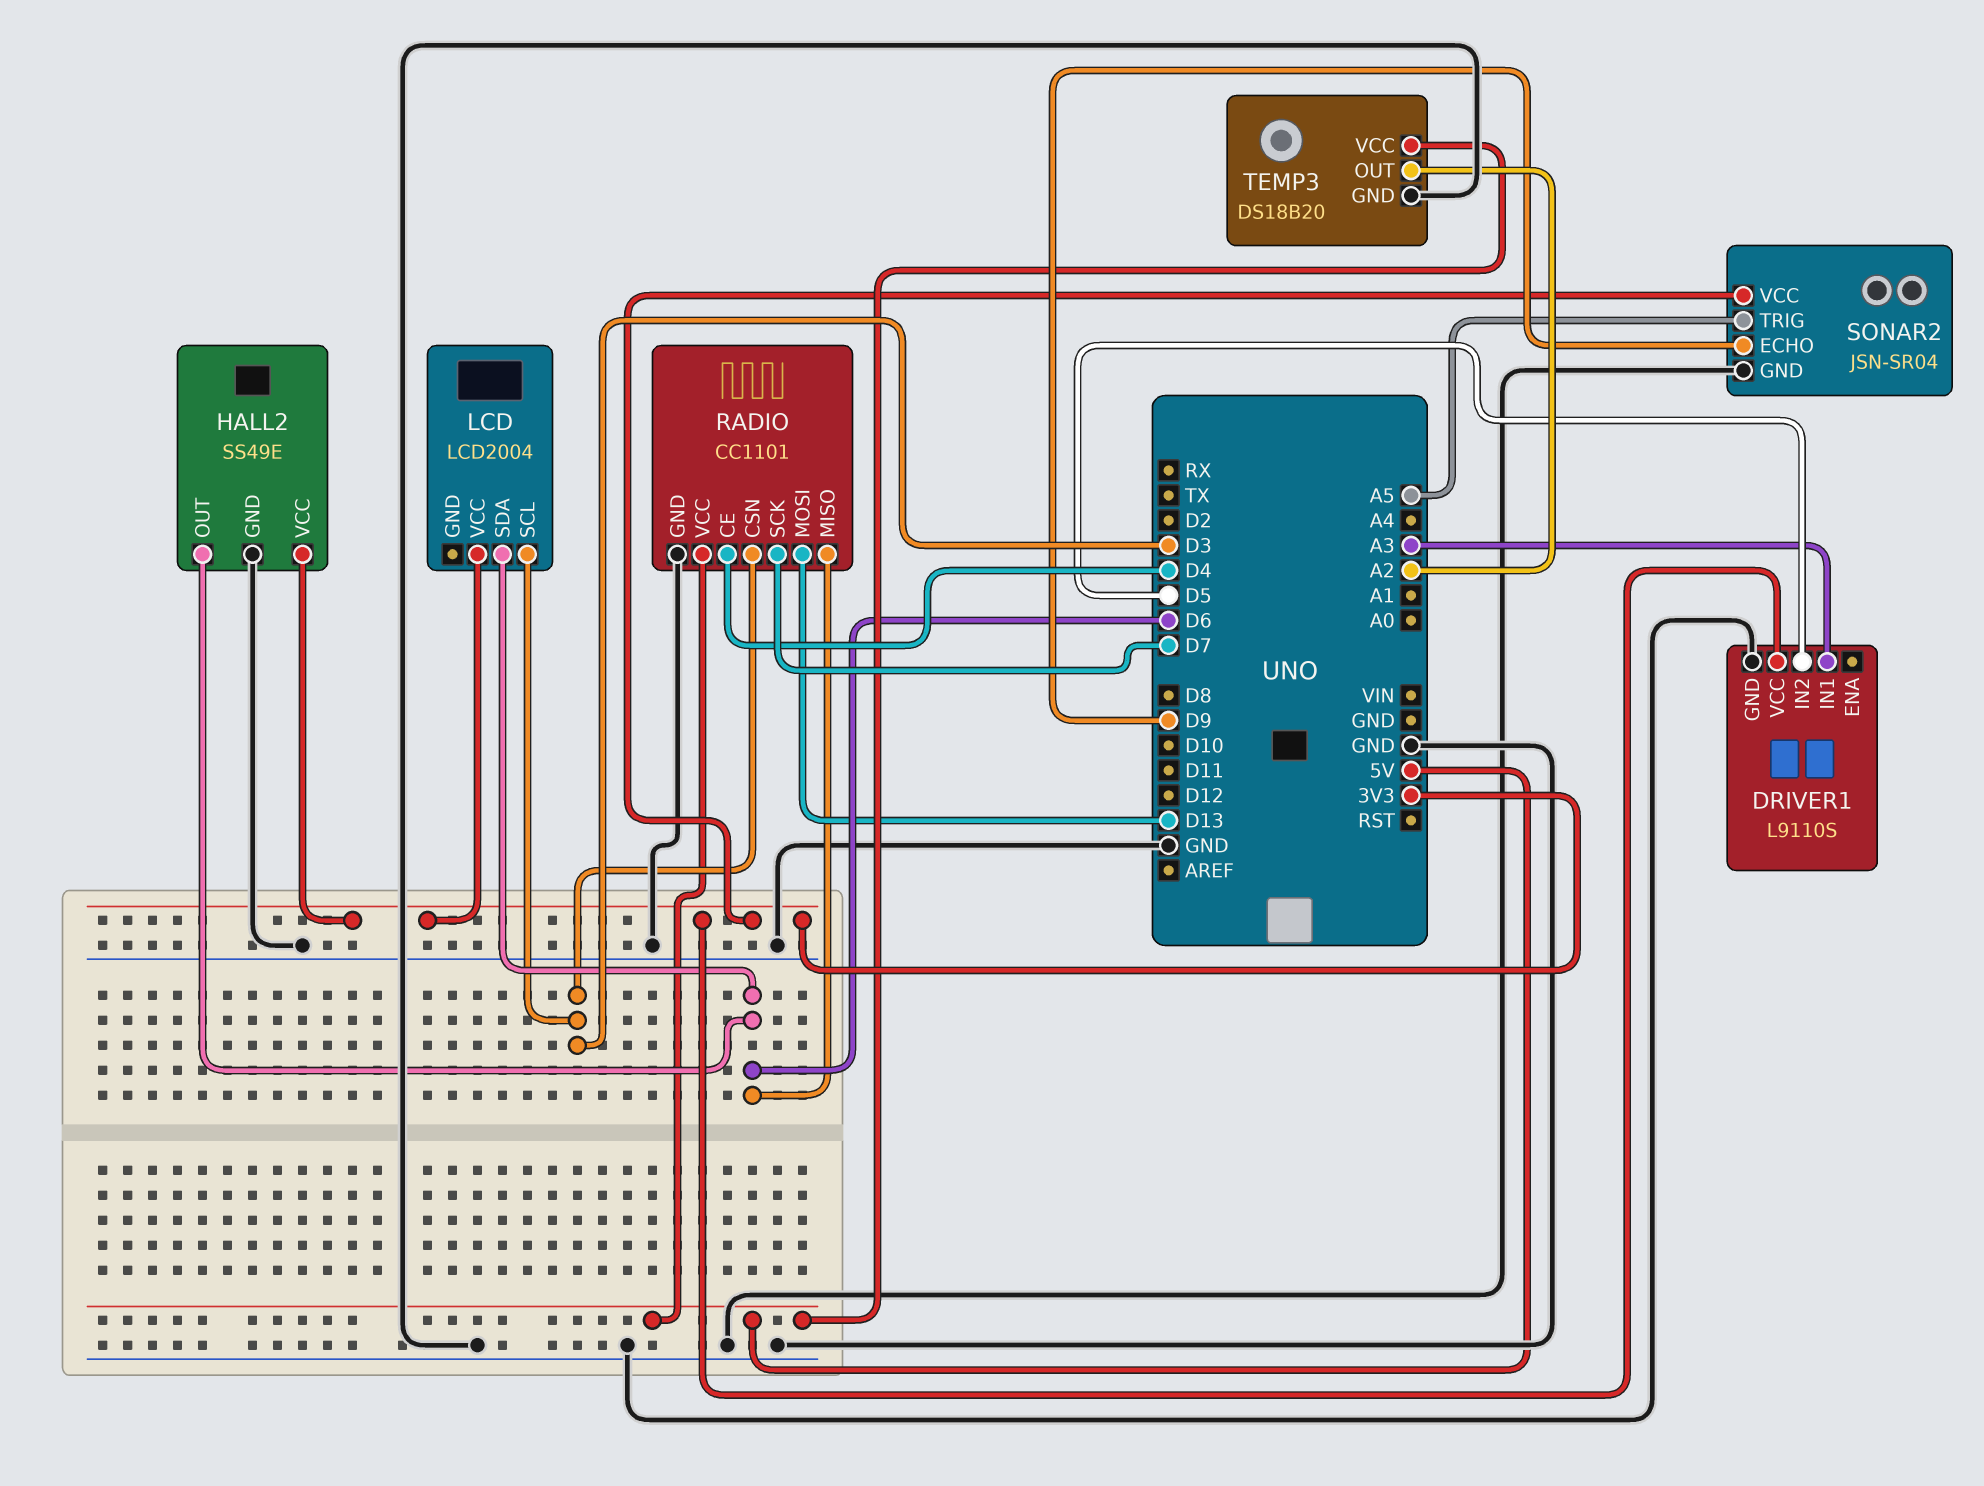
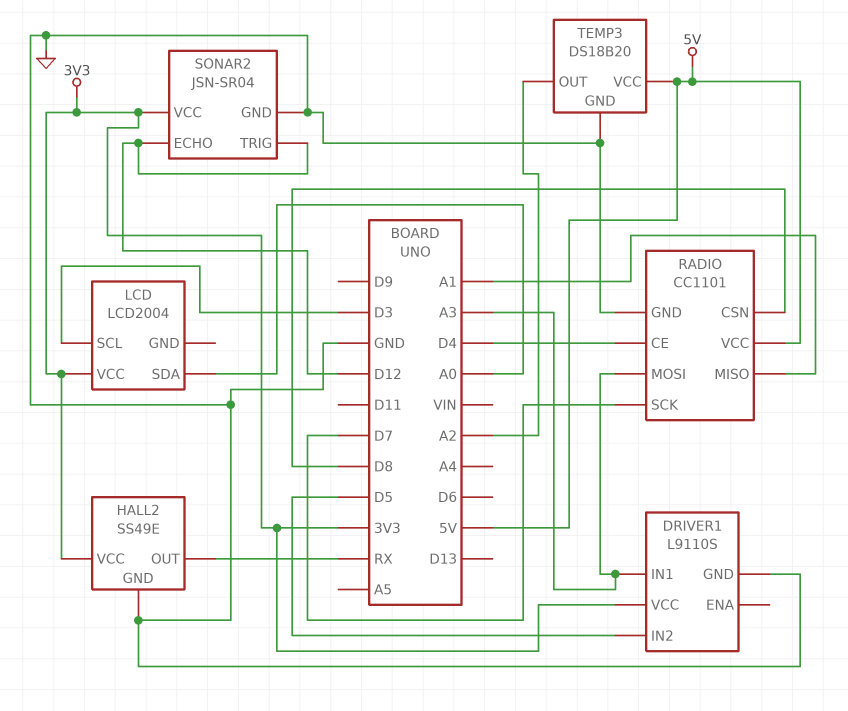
HALL2 pin OUT: D6 -> RX
LCD pin SDA: D6 -> A0
RADIO pin CSN: D3 -> D8
RADIO pin MISO: D6 -> A1
RADIO pin MOSI: D13 -> A3
SONAR2 pin ECHO: D9 -> D12
SONAR2 pin TRIG: A5 -> D12

